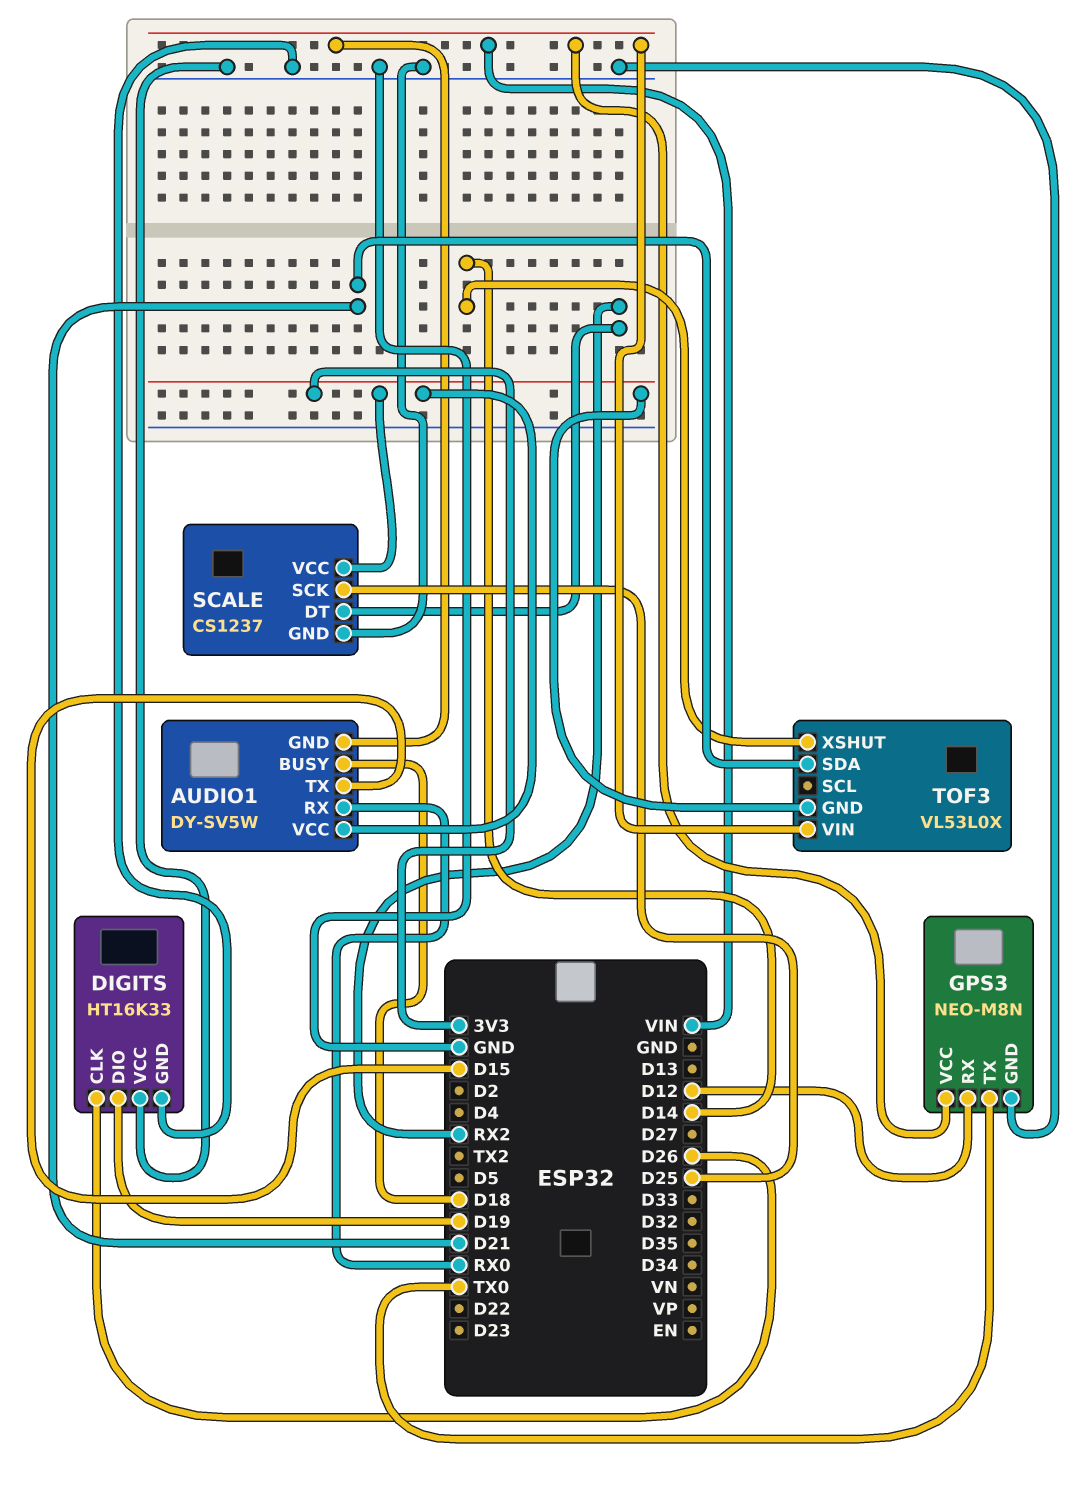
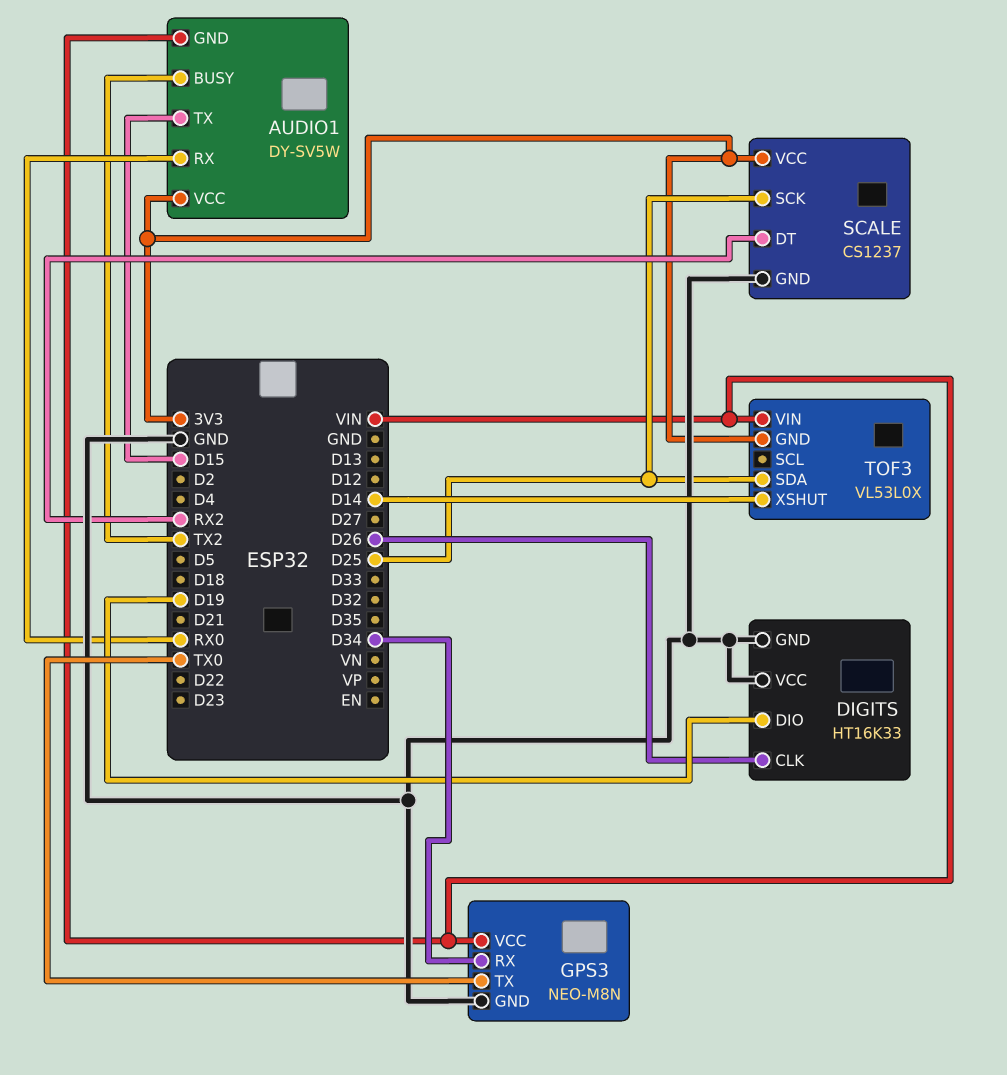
AUDIO1 pin BUSY: D18 -> TX2
GPS3 pin RX: D12 -> D34
TOF3 pin SDA: D21 -> D25

